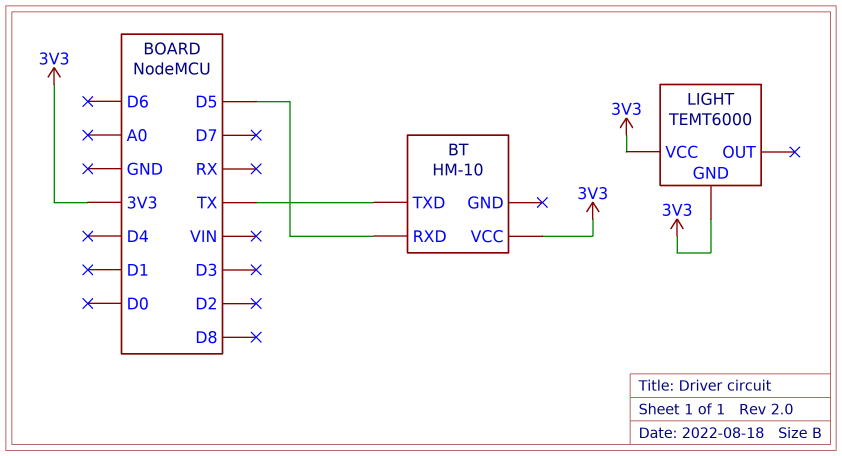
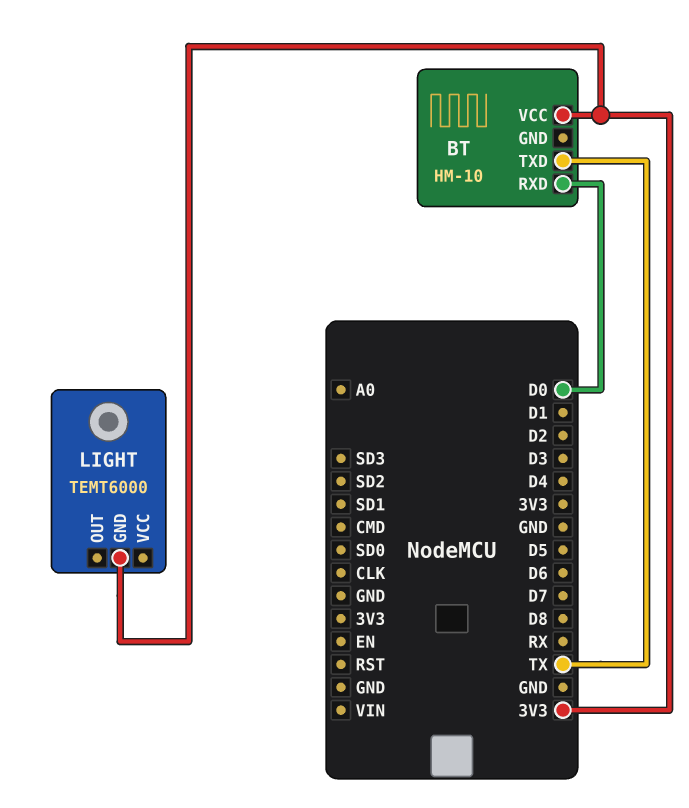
BT pin RXD: D5 -> D0
LIGHT pin VCC: 3V3 -> none

